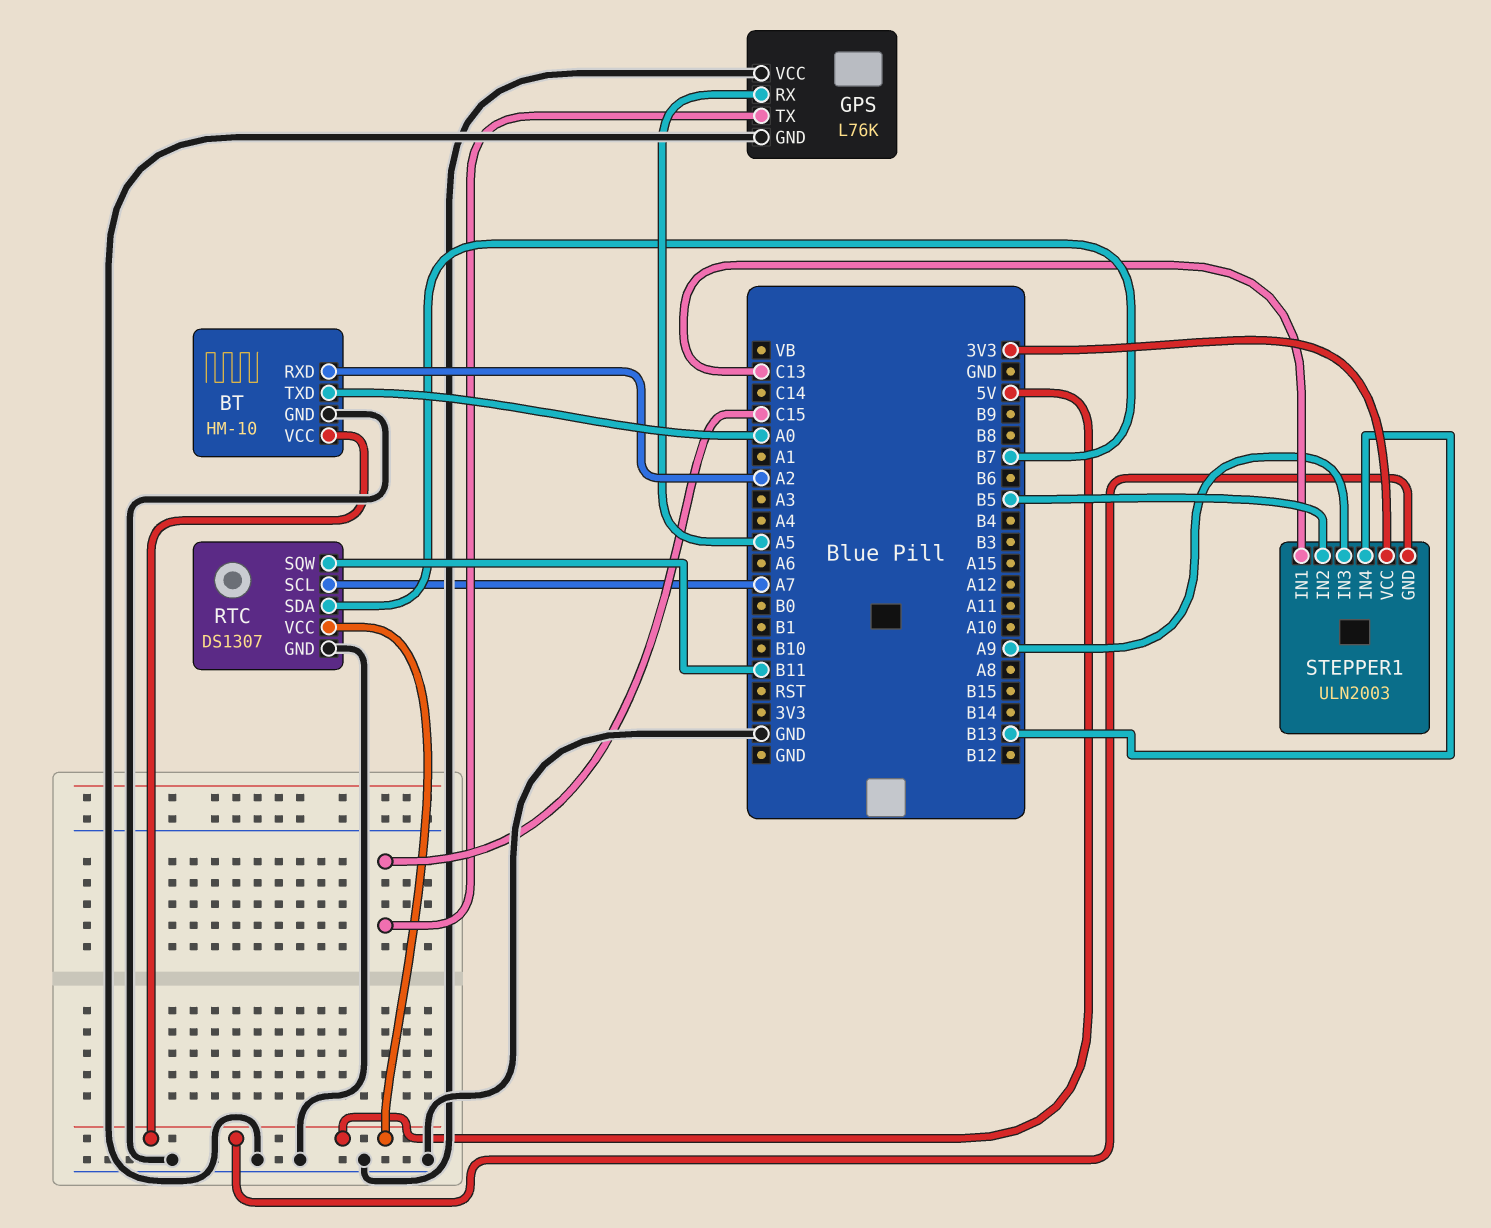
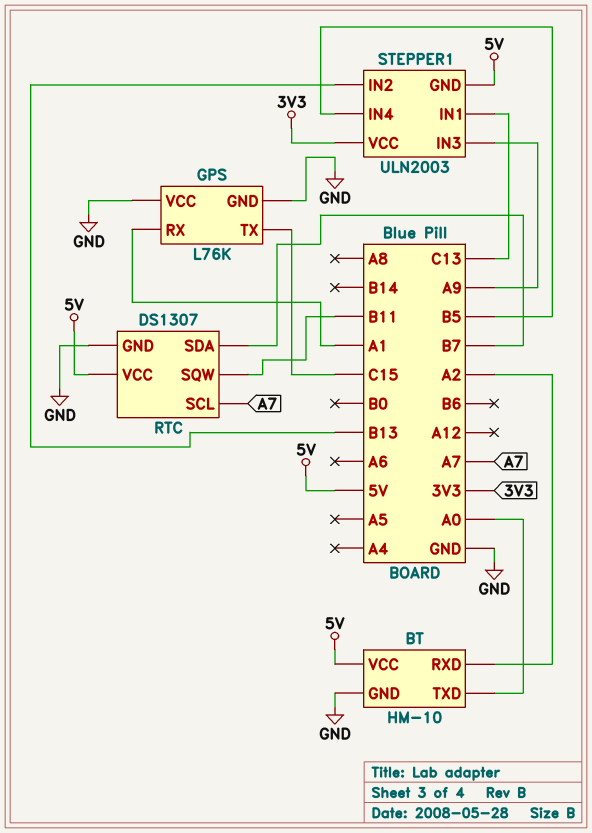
GPS pin RX: A5 -> A1
STEPPER1 pin IN2: B5 -> B13
STEPPER1 pin IN4: B13 -> B5

